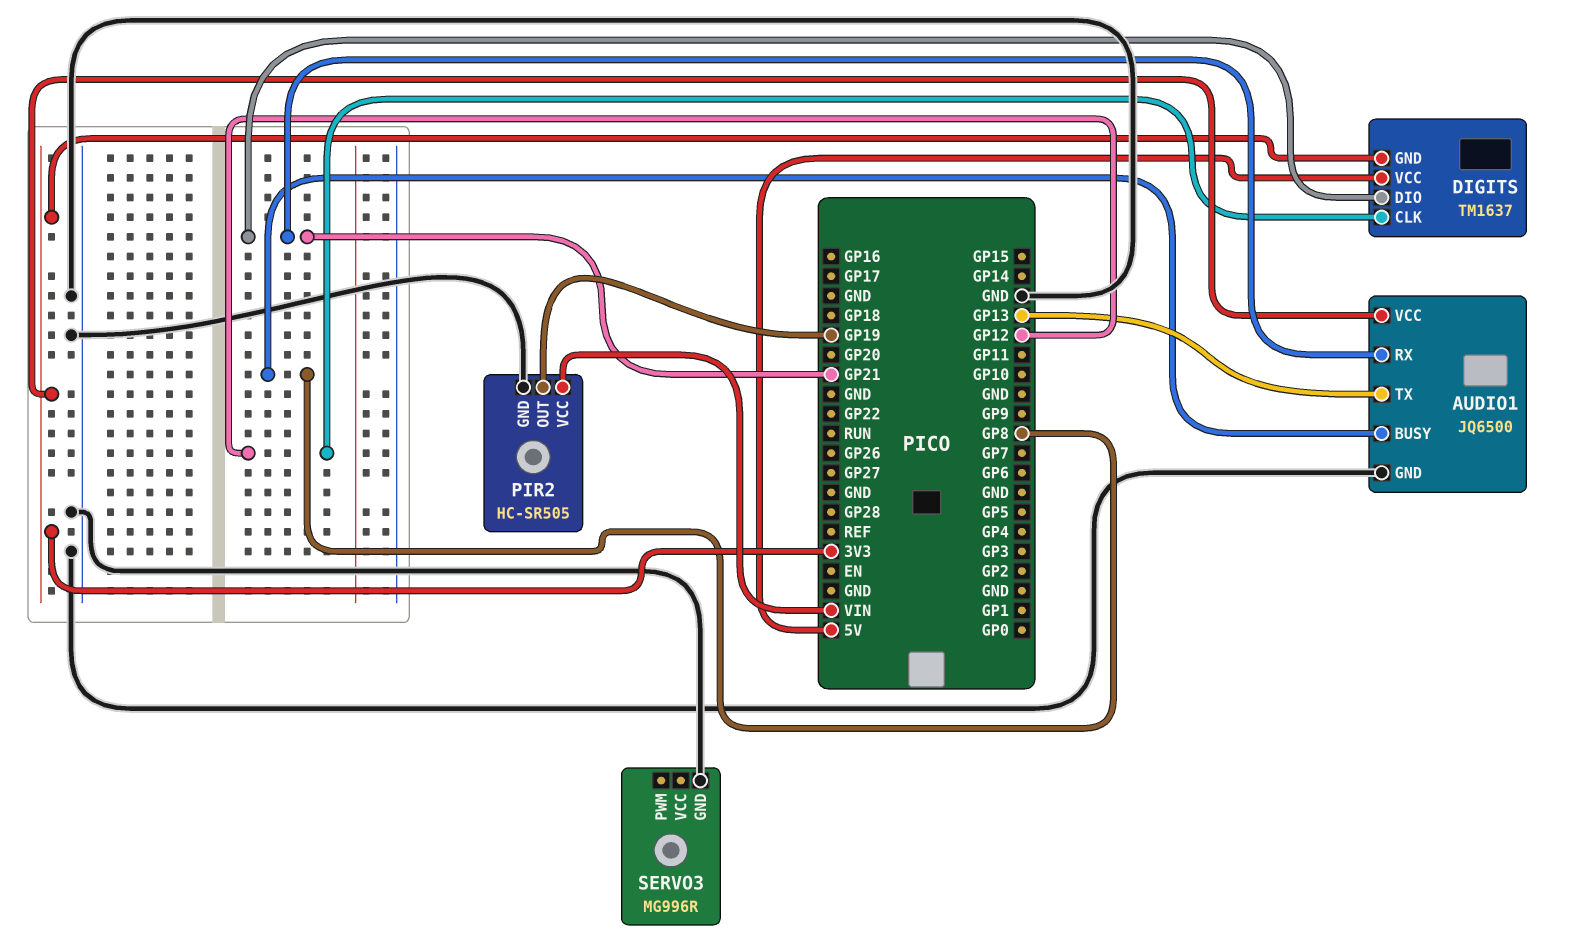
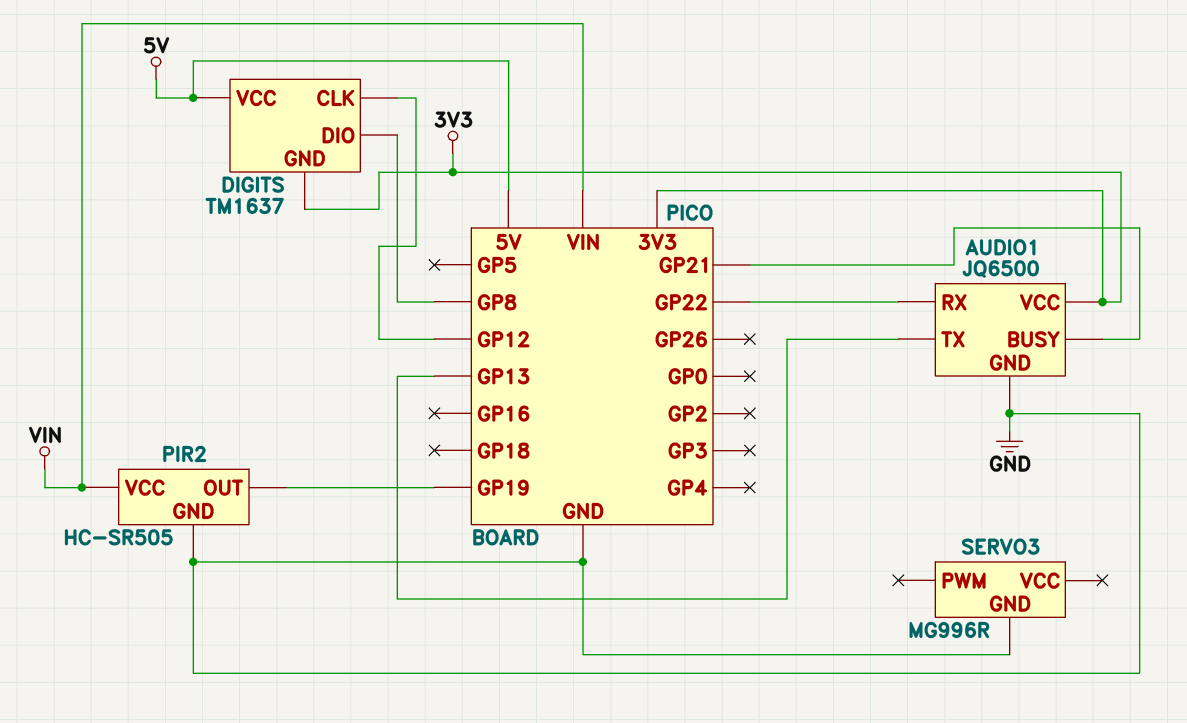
AUDIO1 pin BUSY: GP8 -> GP21
AUDIO1 pin RX: GP21 -> GP22
DIGITS pin DIO: GP21 -> GP8

